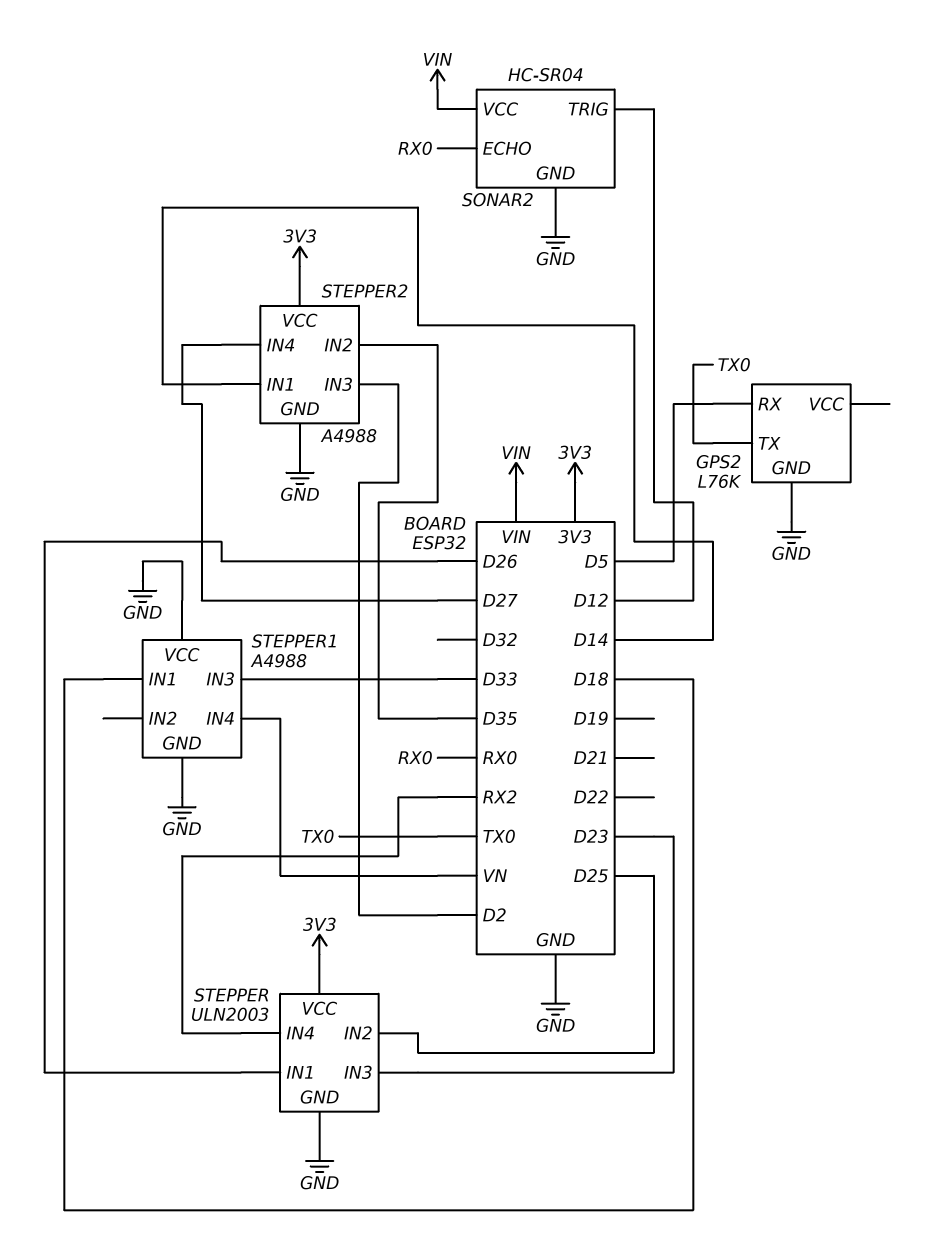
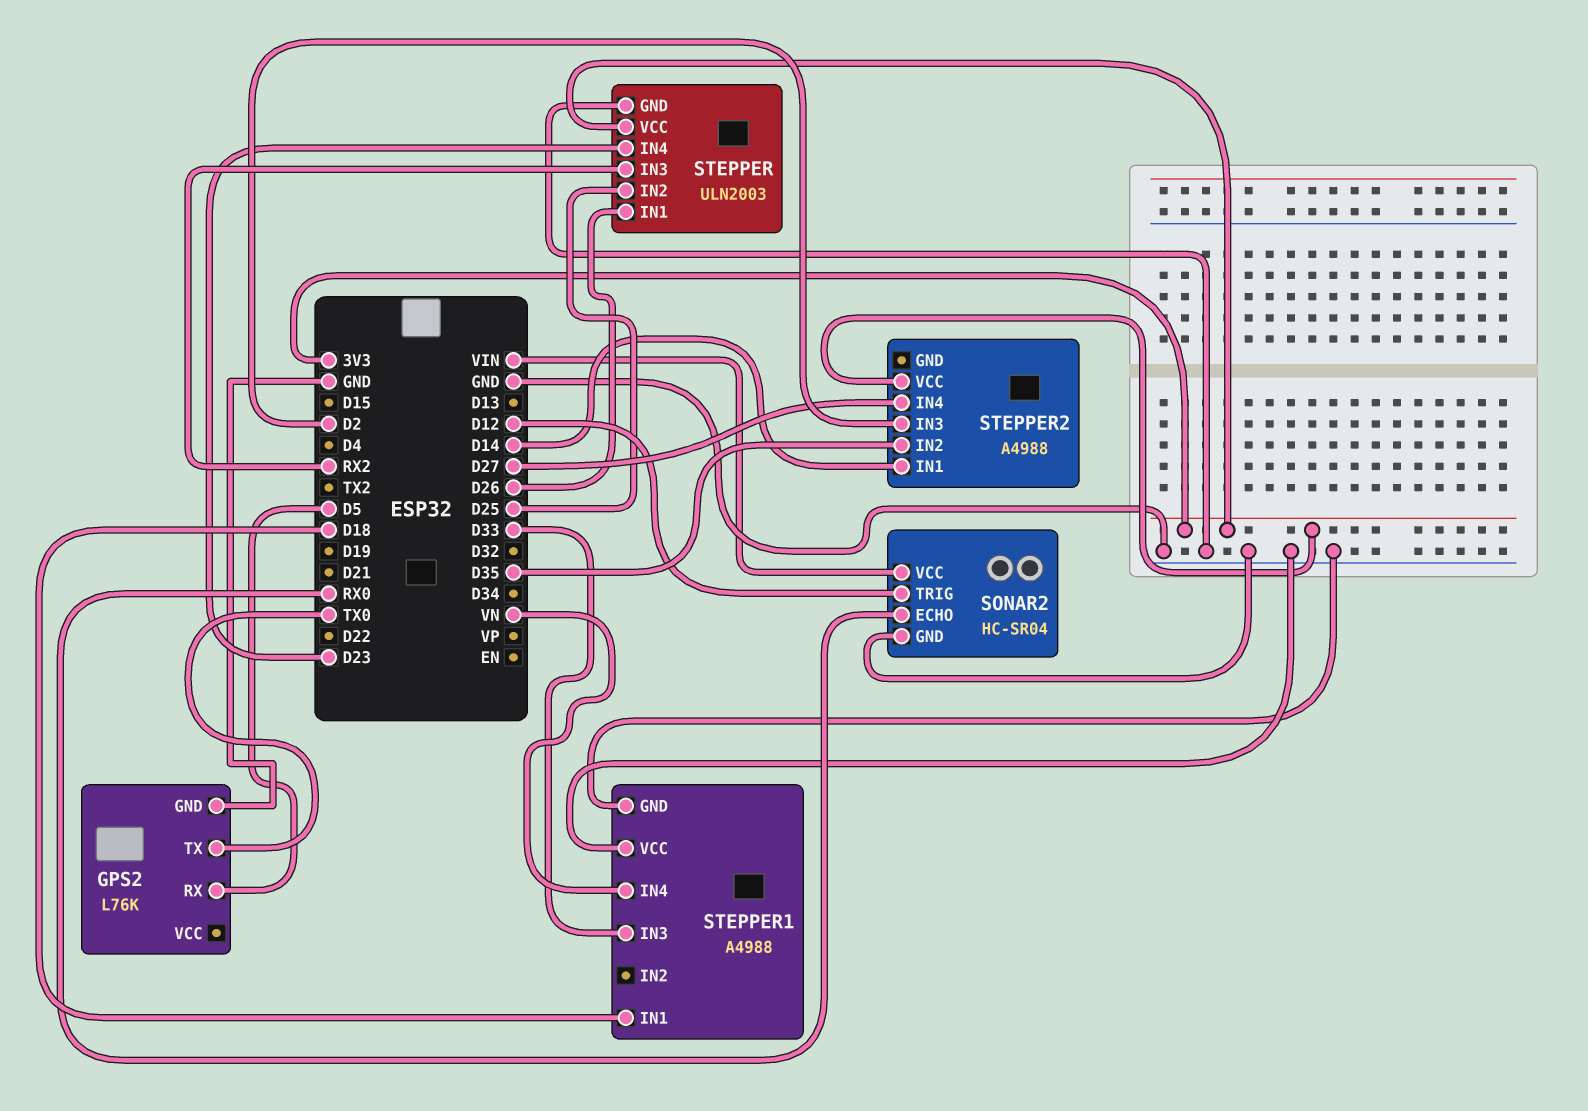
STEPPER pin IN3: D23 -> RX2
STEPPER pin IN4: RX2 -> D23
STEPPER2 pin GND: GND -> none

